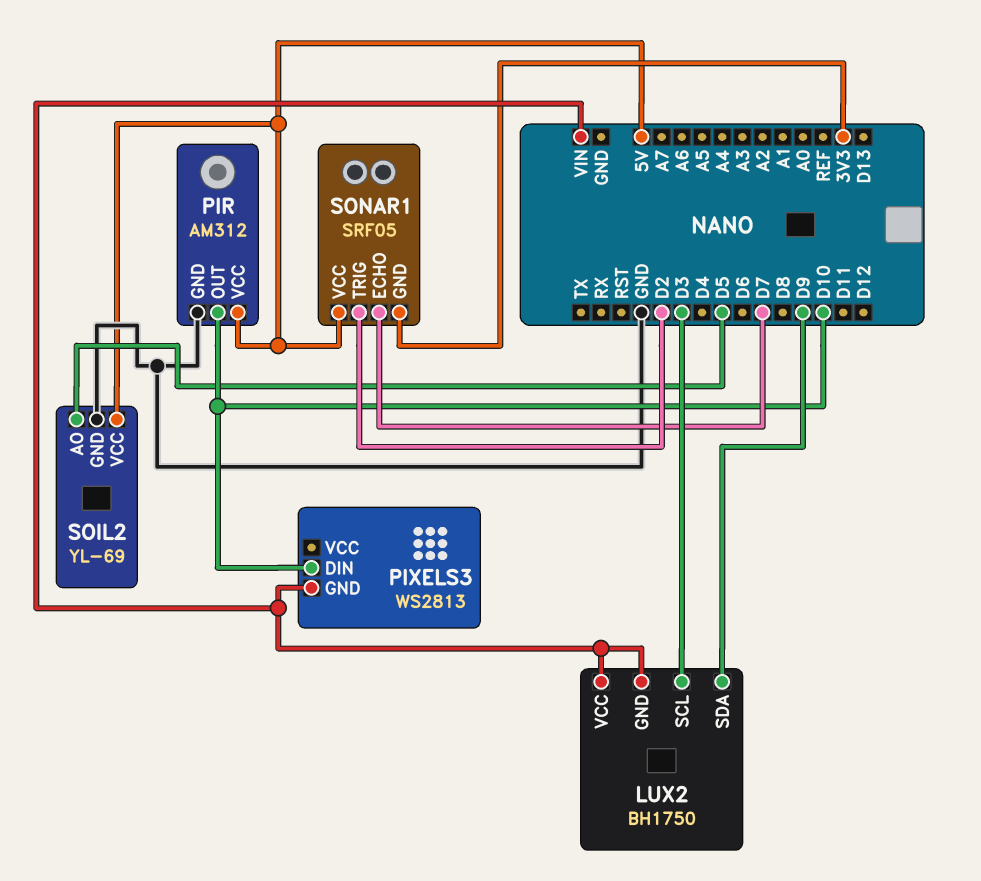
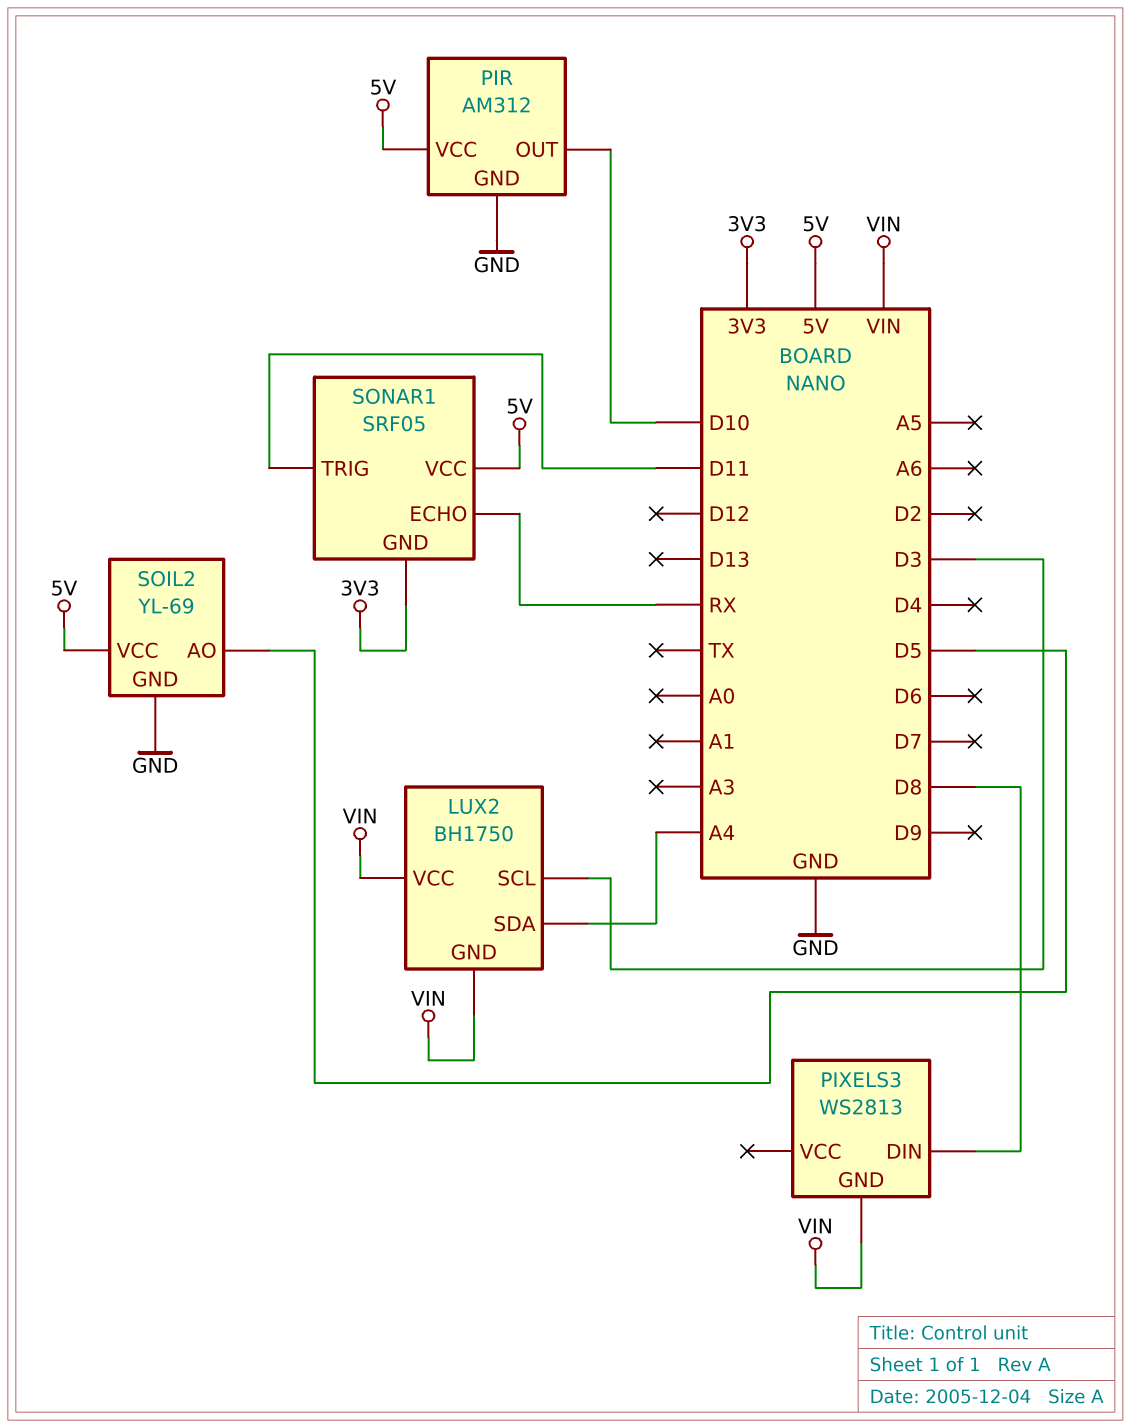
LUX2 pin SDA: D9 -> A4
PIXELS3 pin DIN: D10 -> D8
SONAR1 pin ECHO: D7 -> RX
SONAR1 pin TRIG: D2 -> D11

